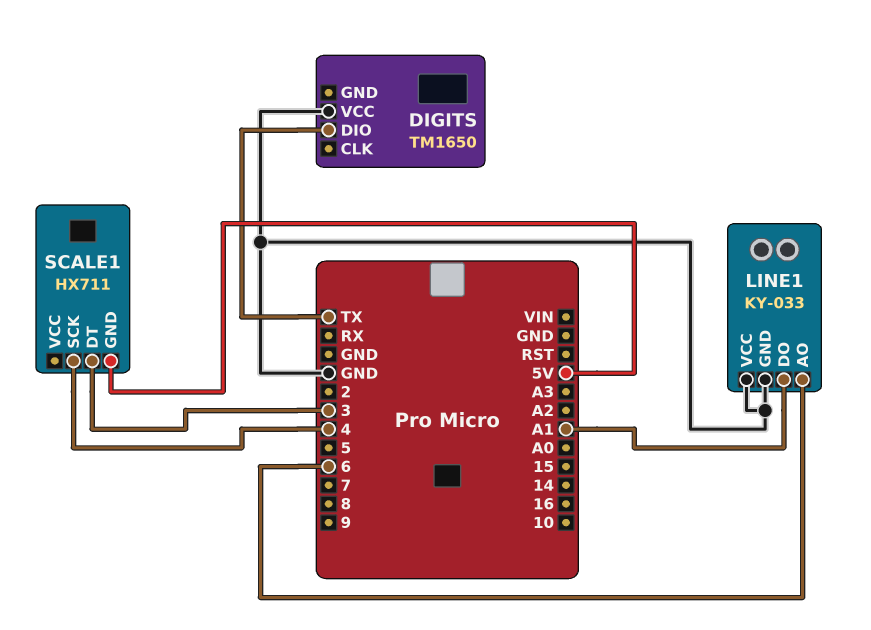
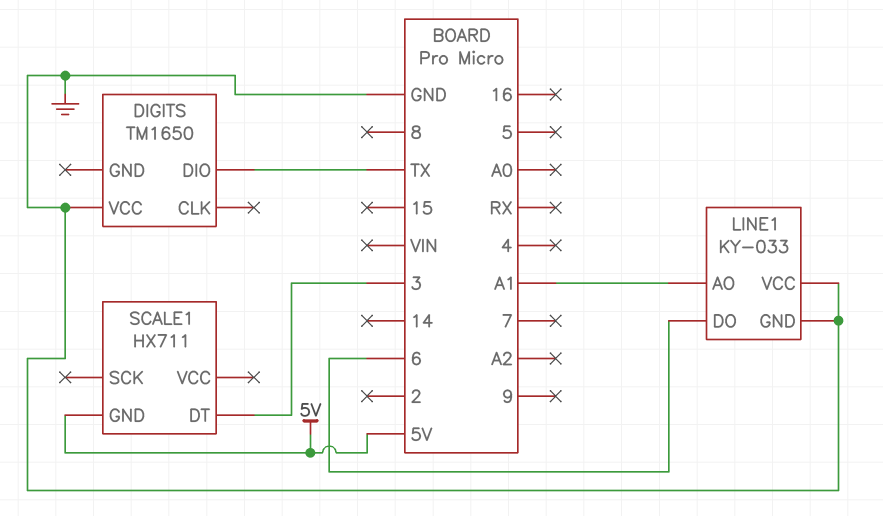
LINE1 pin AO: 6 -> A1
LINE1 pin DO: A1 -> 6
SCALE1 pin SCK: 4 -> none

